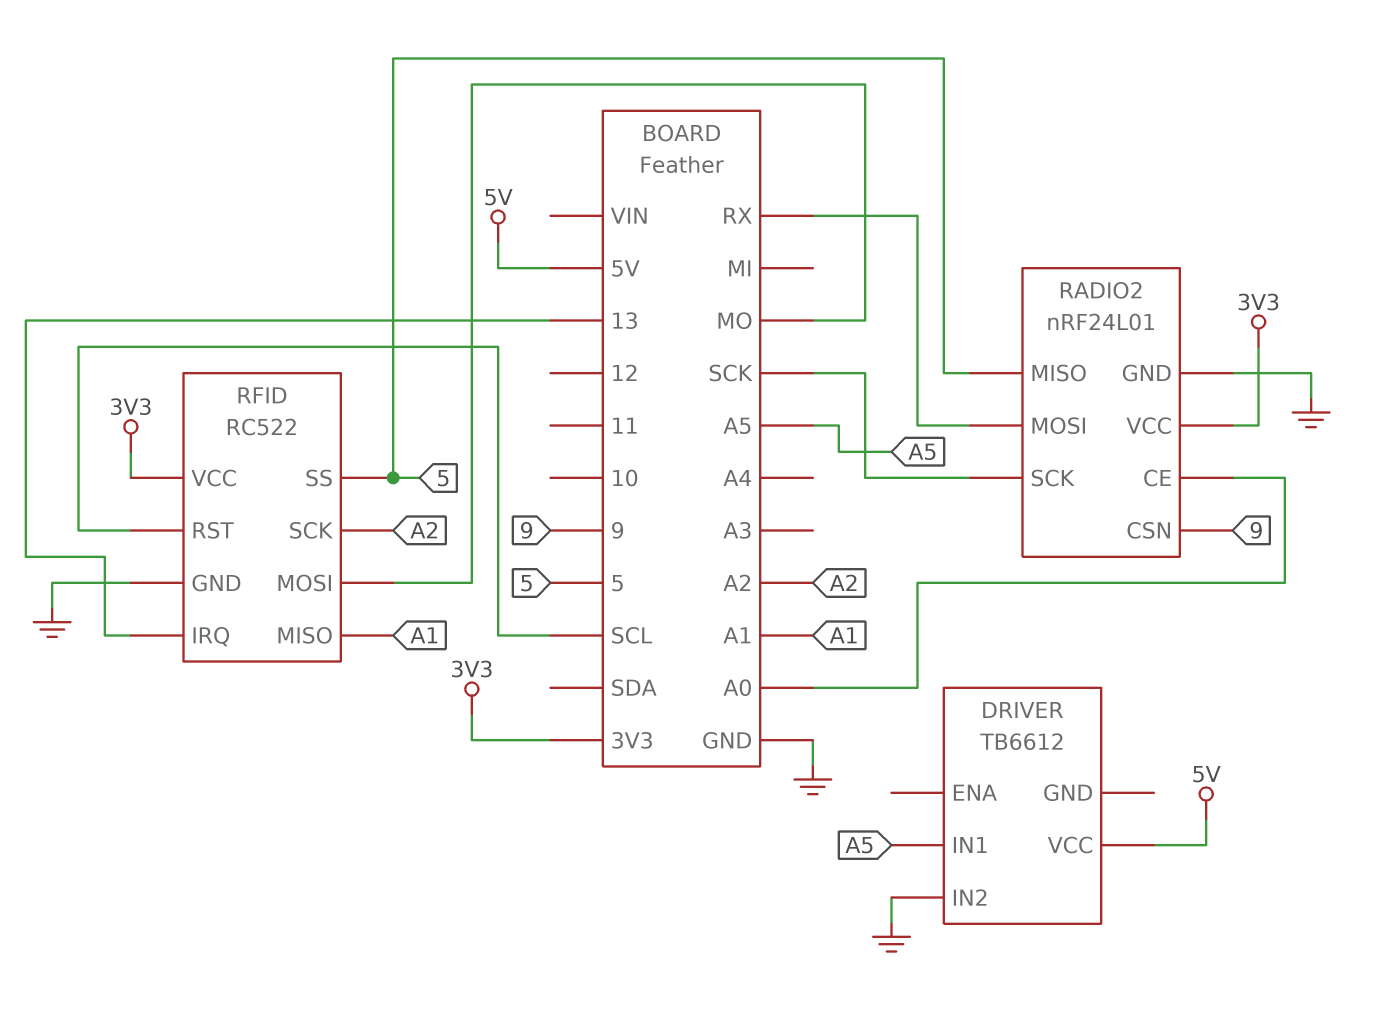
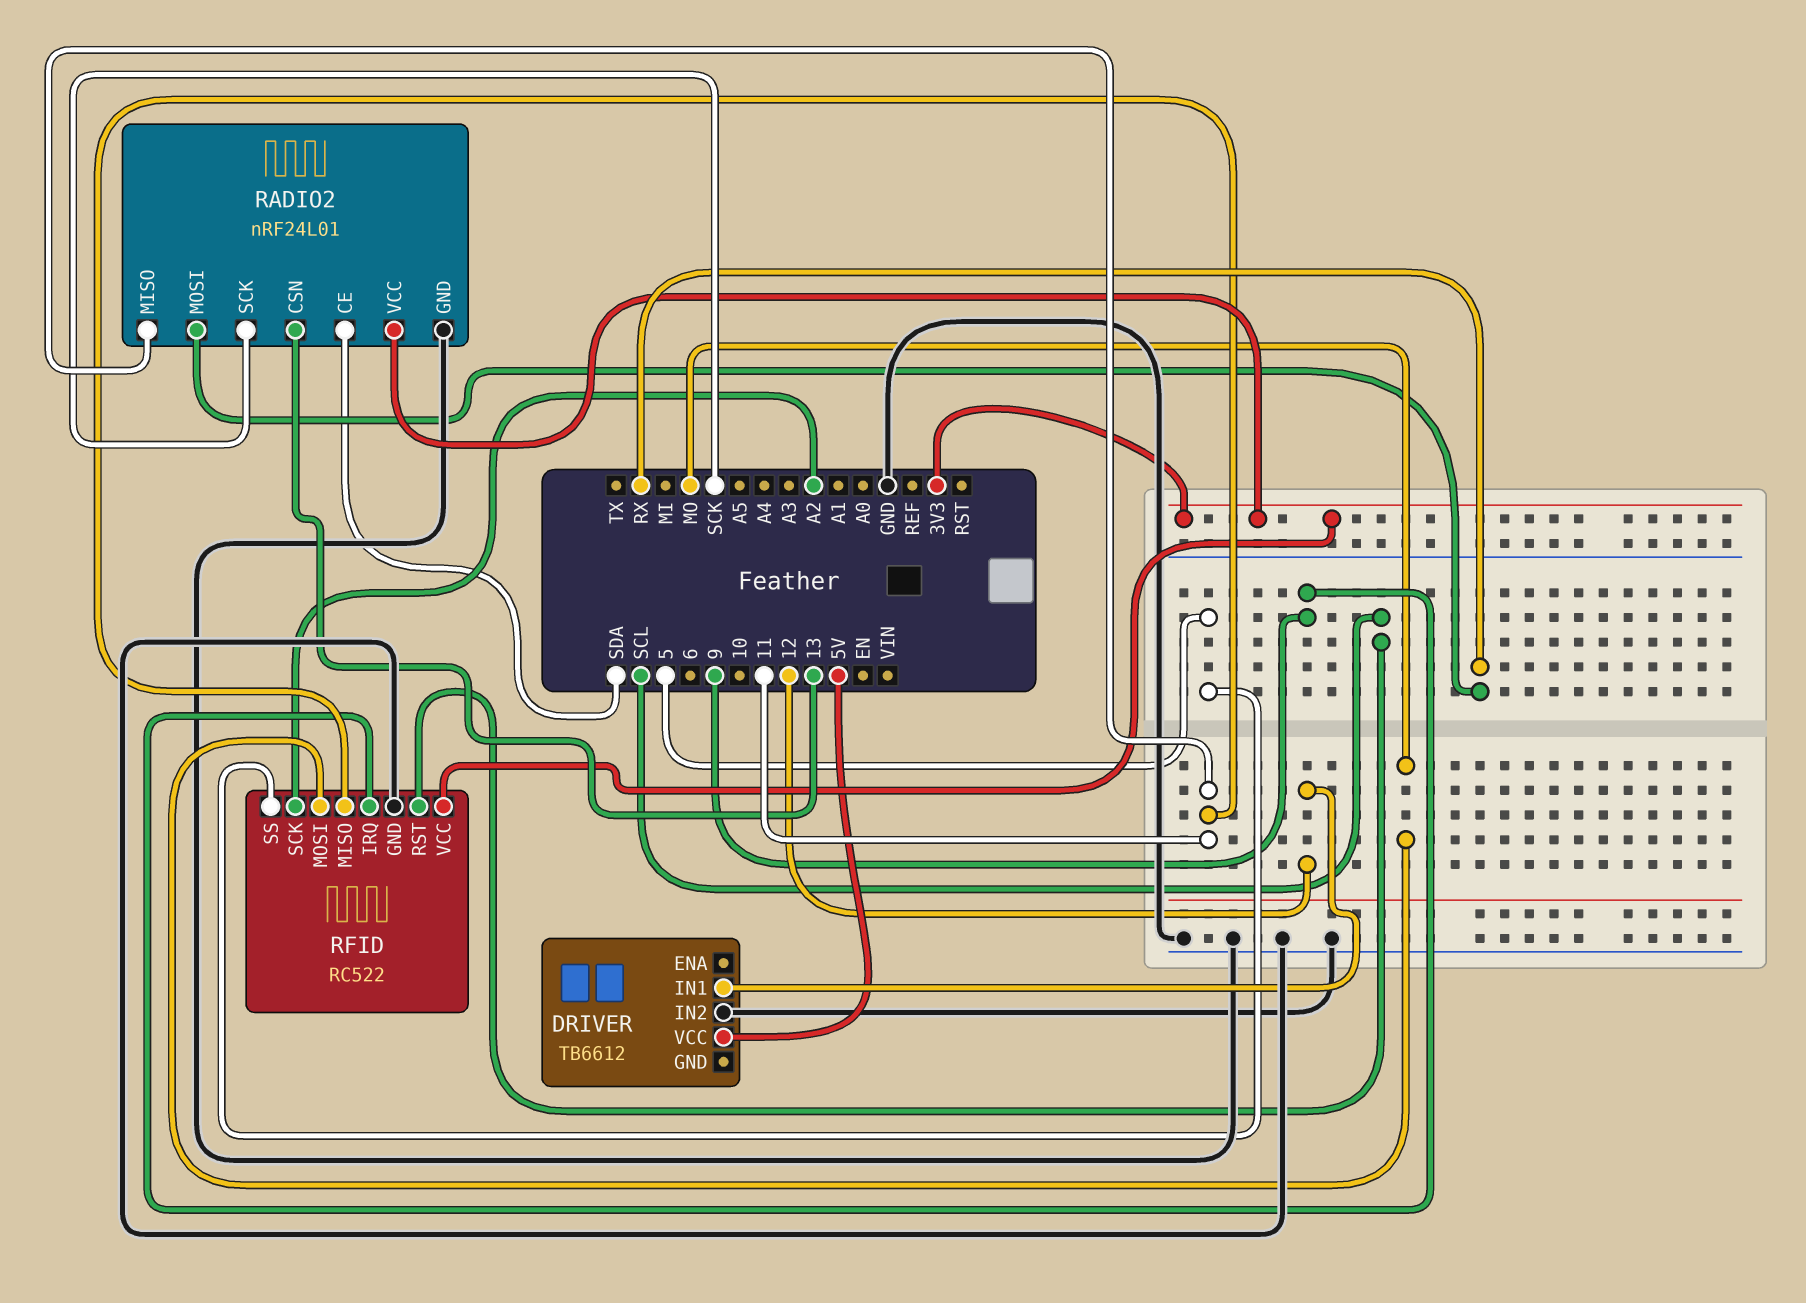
DRIVER pin IN1: A5 -> 12
RADIO2 pin CE: A0 -> SDA
RADIO2 pin CSN: 9 -> 13
RADIO2 pin MISO: 5 -> 11
RFID pin IRQ: 13 -> 9
RFID pin MISO: A1 -> 11

